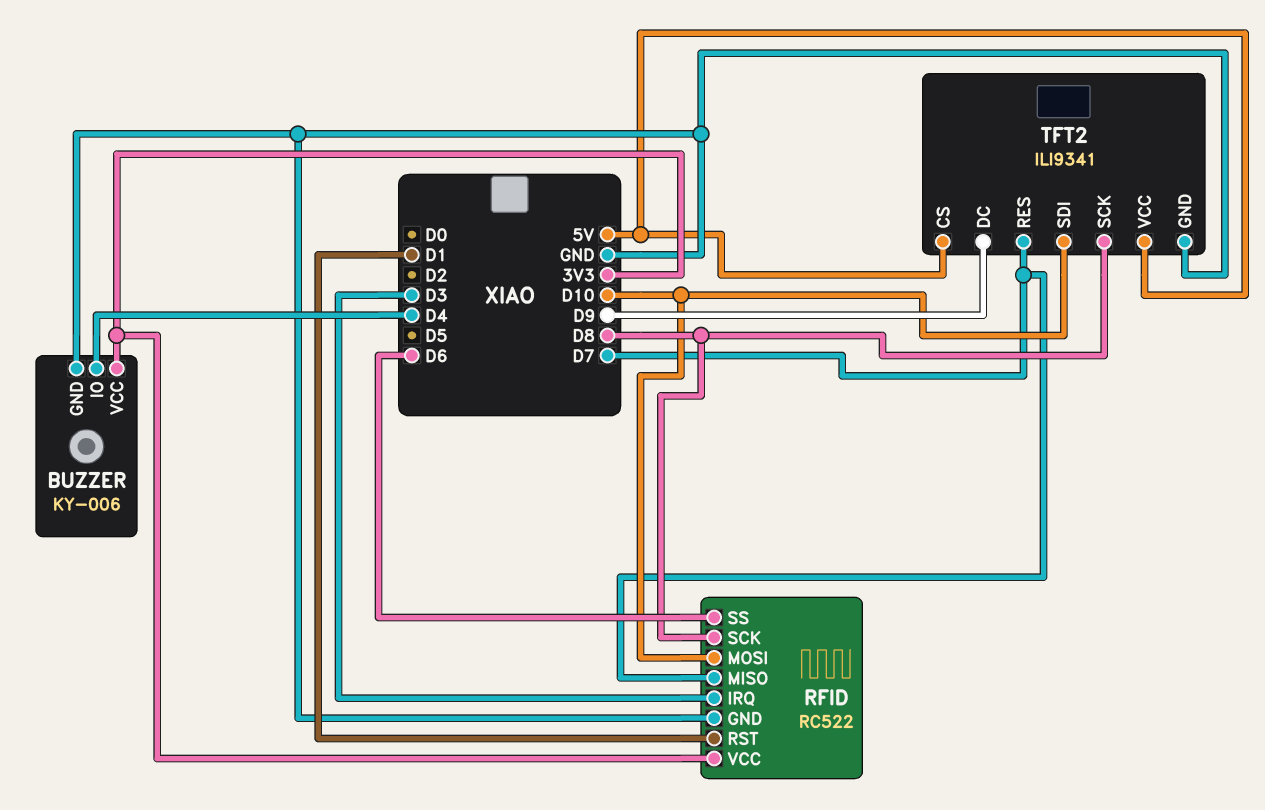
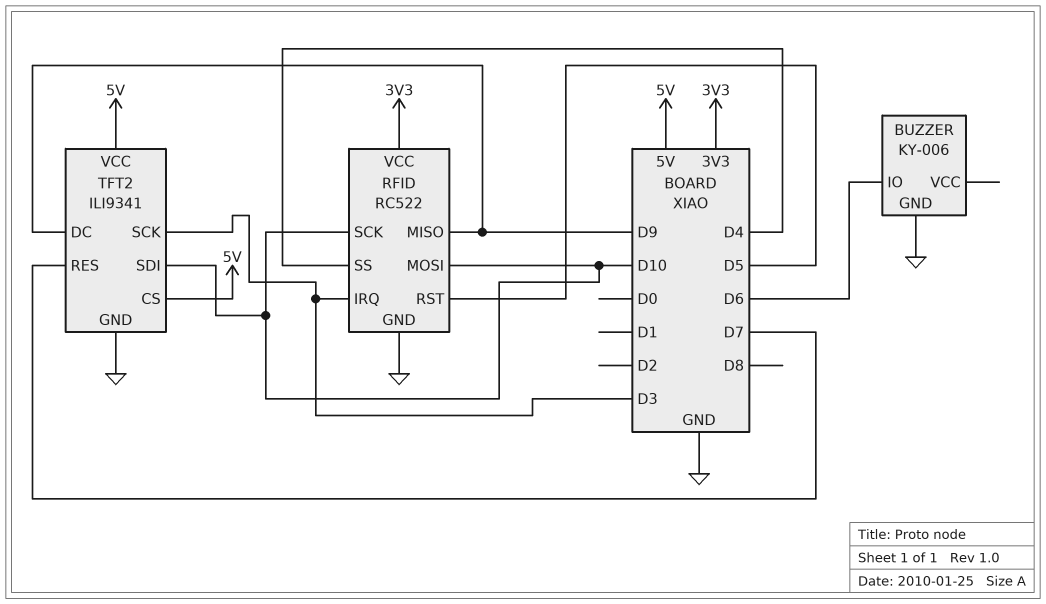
BUZZER pin IO: D4 -> D6
BUZZER pin VCC: 3V3 -> none
RFID pin MISO: D7 -> D9
RFID pin RST: D1 -> D5
RFID pin SCK: D8 -> D10
RFID pin SS: D6 -> D4
TFT2 pin SCK: D8 -> D3

